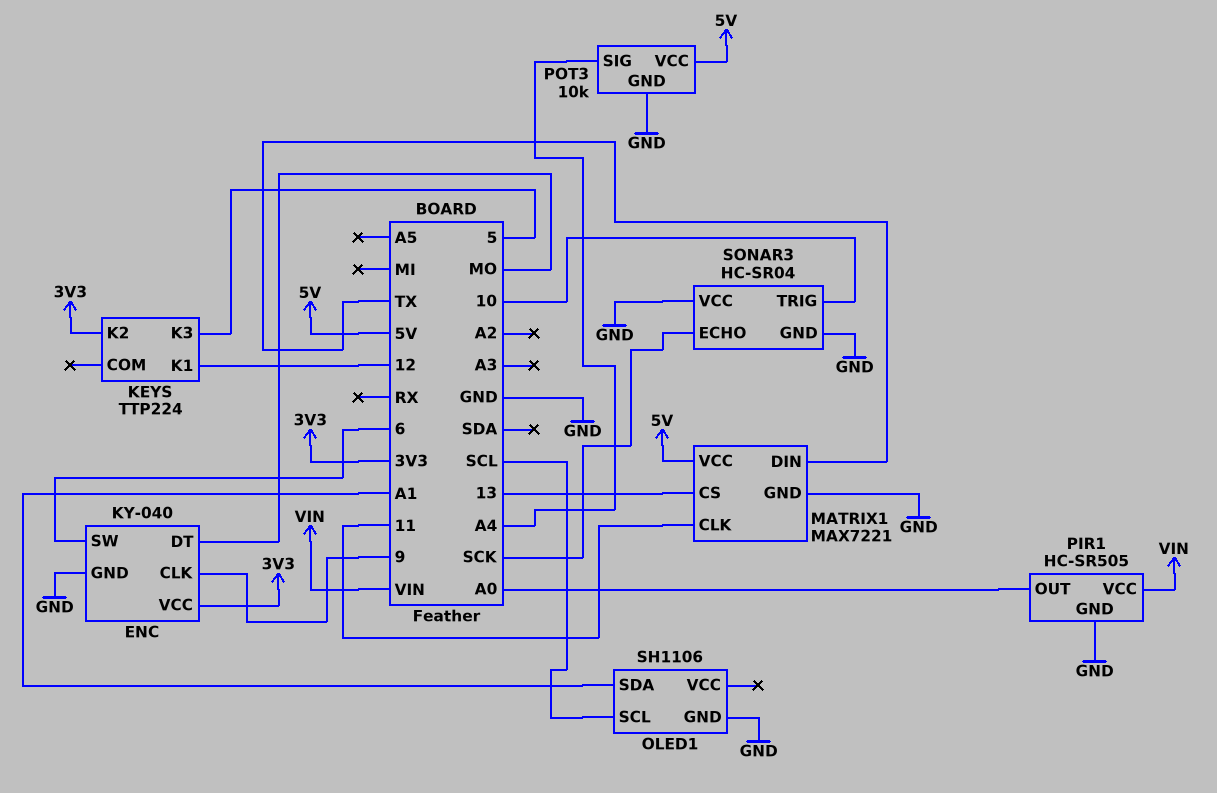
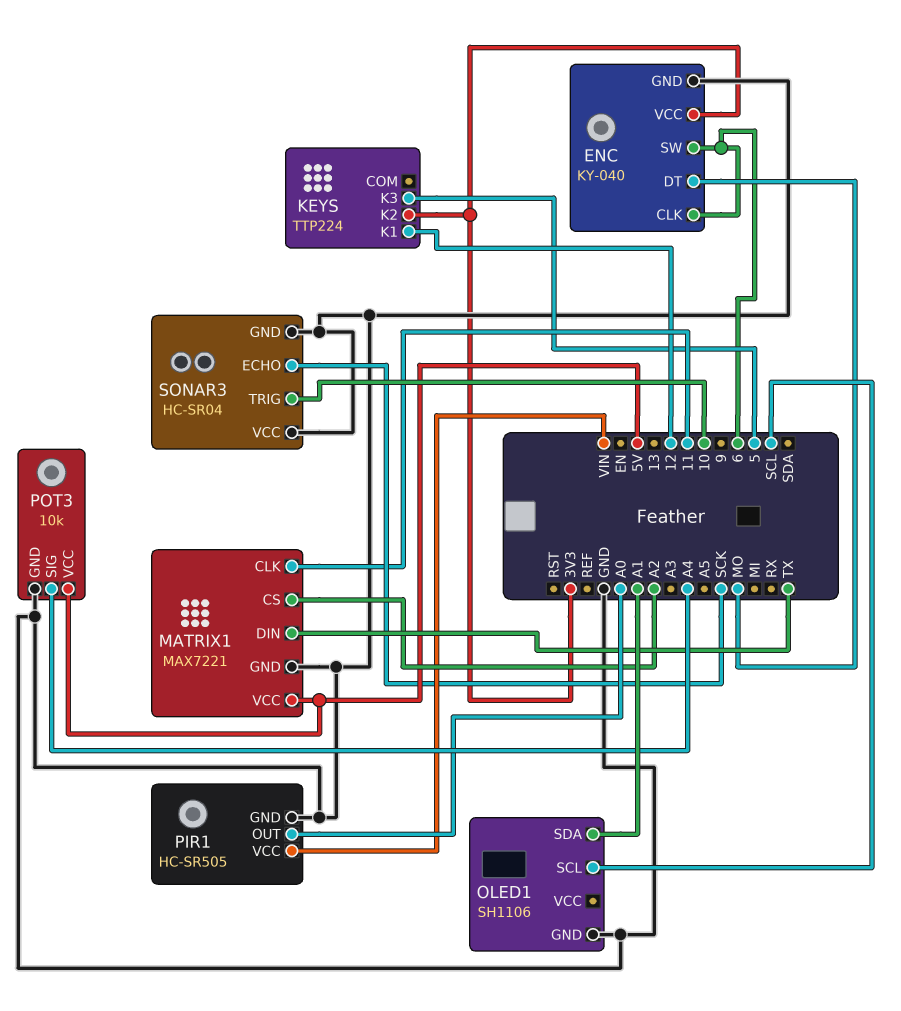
ENC pin CLK: 9 -> 6
MATRIX1 pin CS: 13 -> A2

